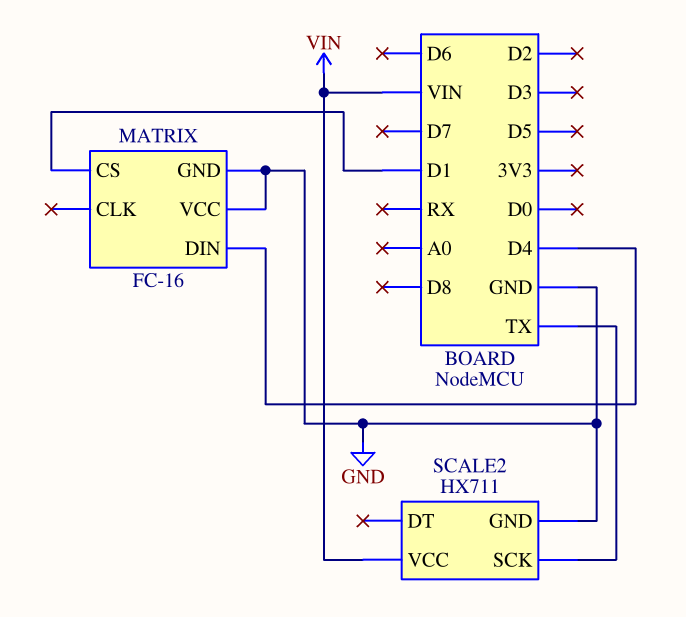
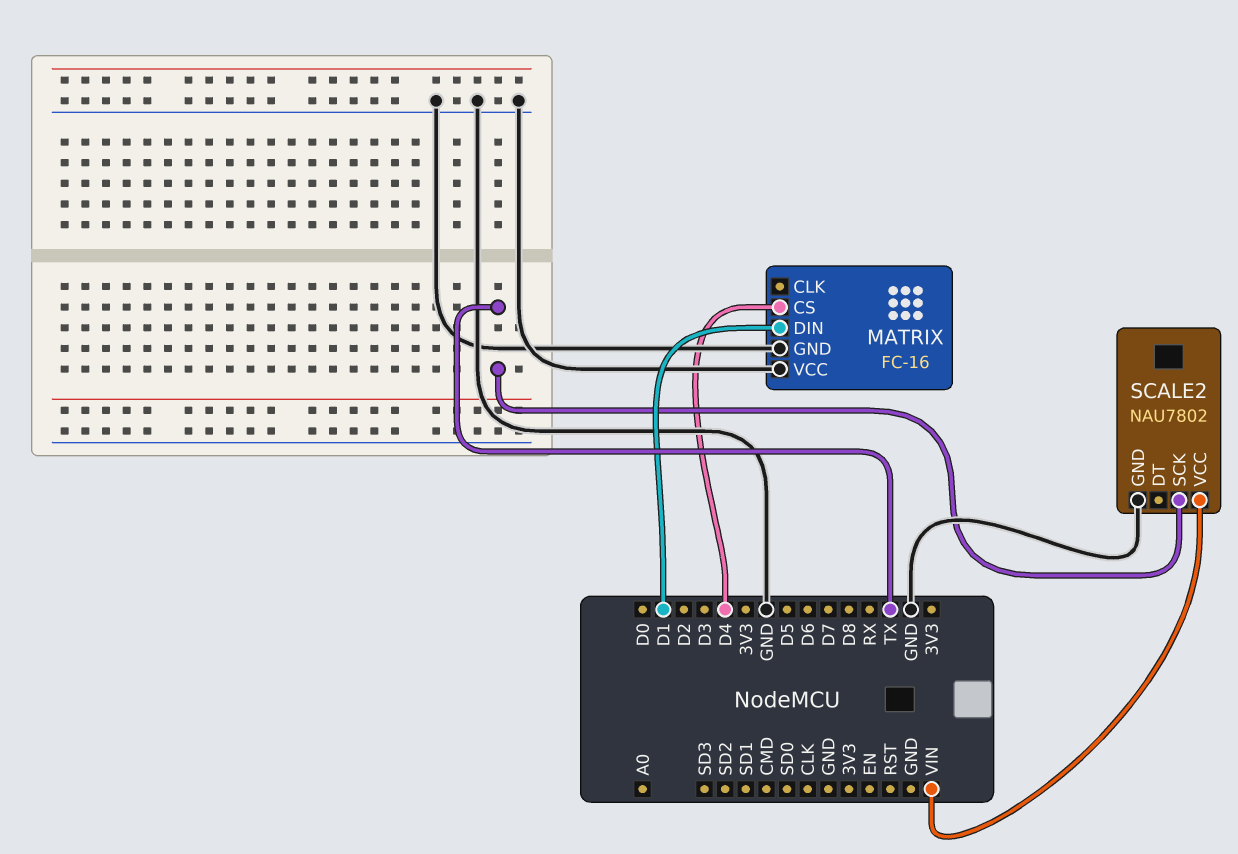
MATRIX pin CS: D1 -> D4
MATRIX pin DIN: D4 -> D1
SCALE2: HX711 -> NAU7802

